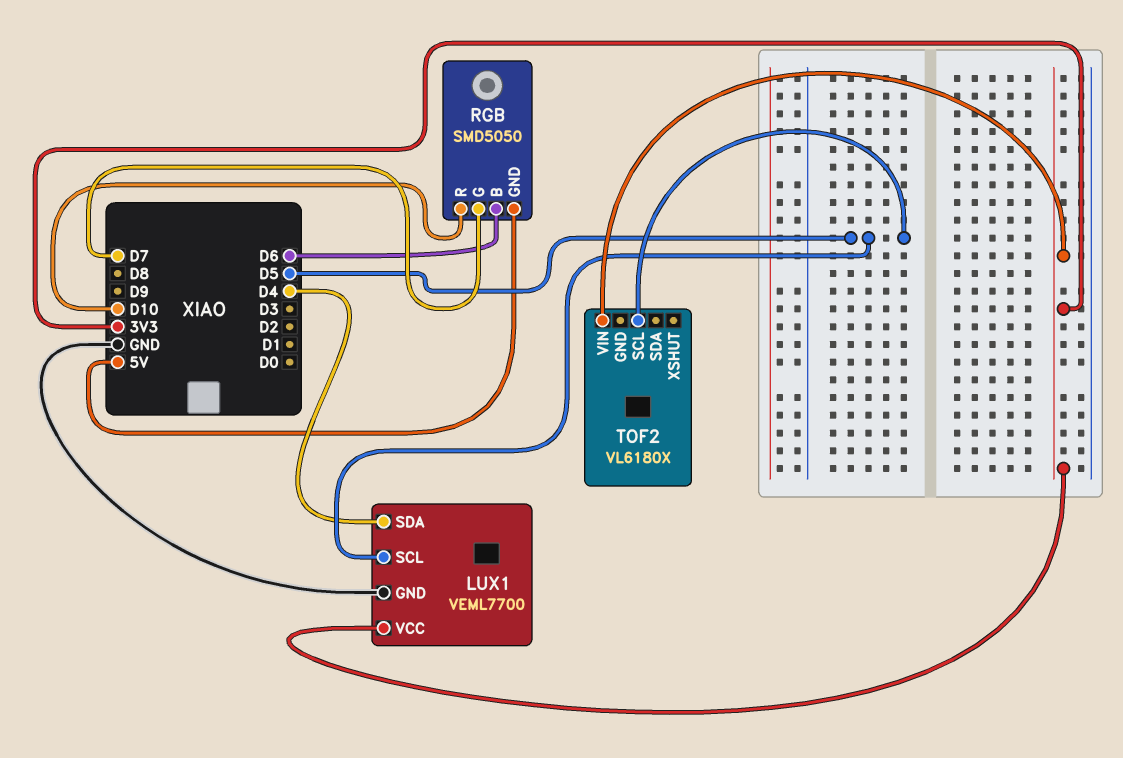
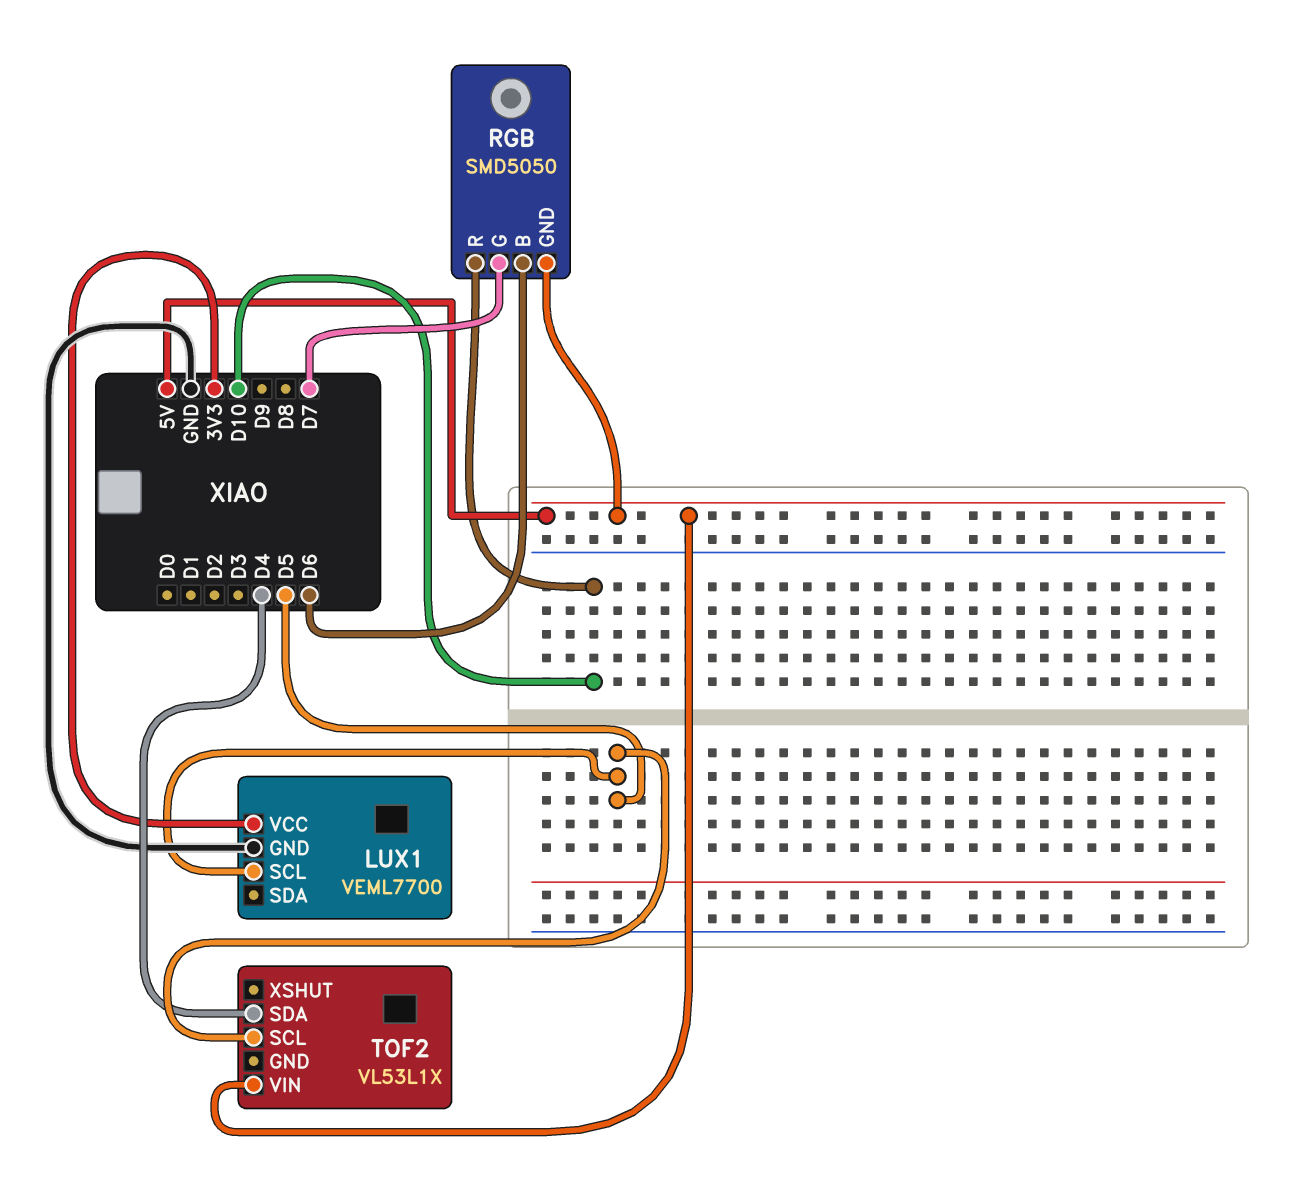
LUX1 pin SDA: D4 -> none
TOF2: VL6180X -> VL53L1X
TOF2 pin SDA: none -> D4
TOF2 pin VIN: 3V3 -> 5V

